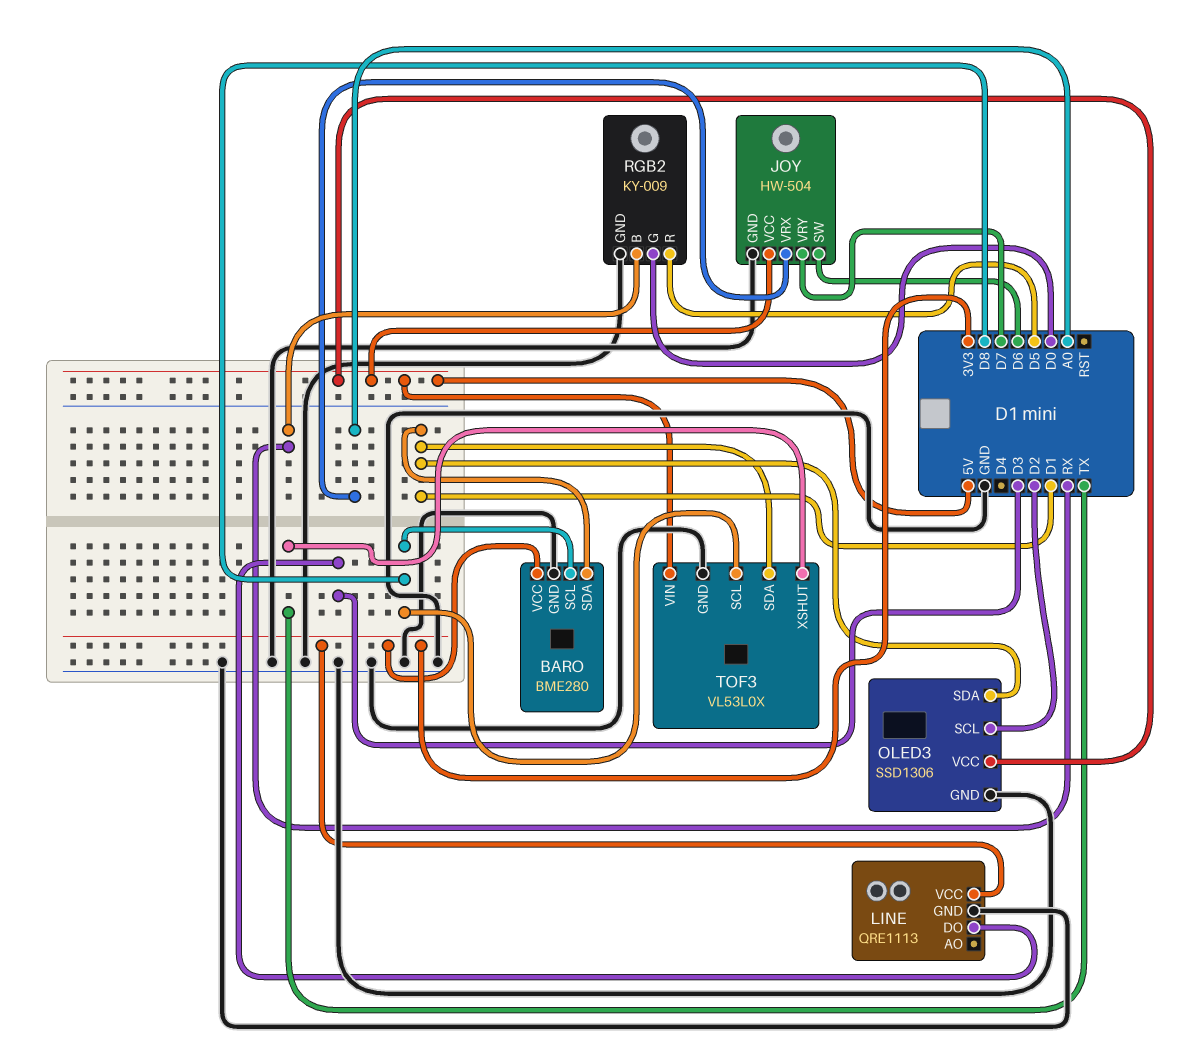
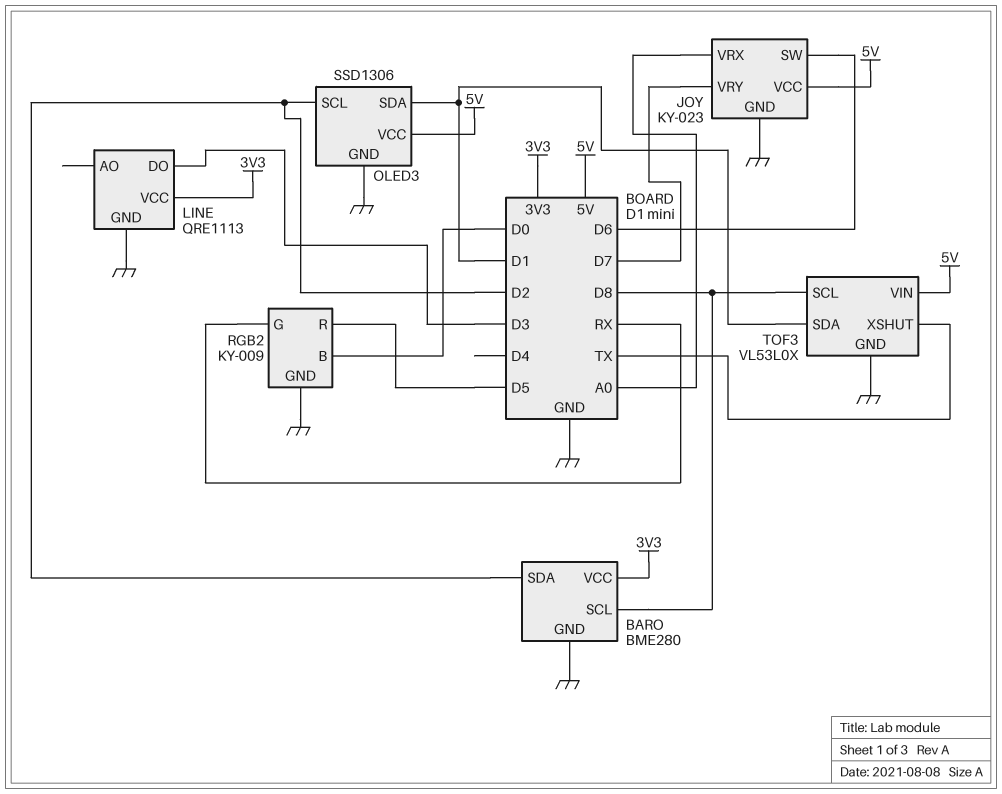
BARO pin SDA: D1 -> D2
JOY: HW-504 -> KY-023
RGB2 pin B: RX -> D0
RGB2 pin G: D0 -> RX

